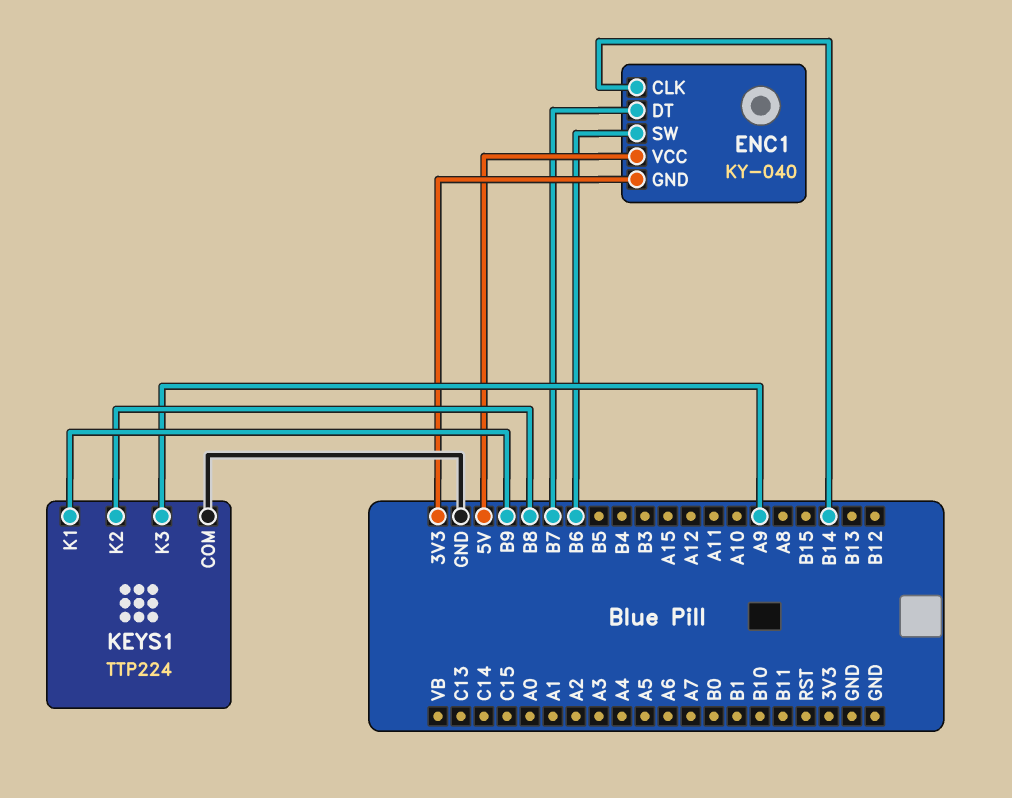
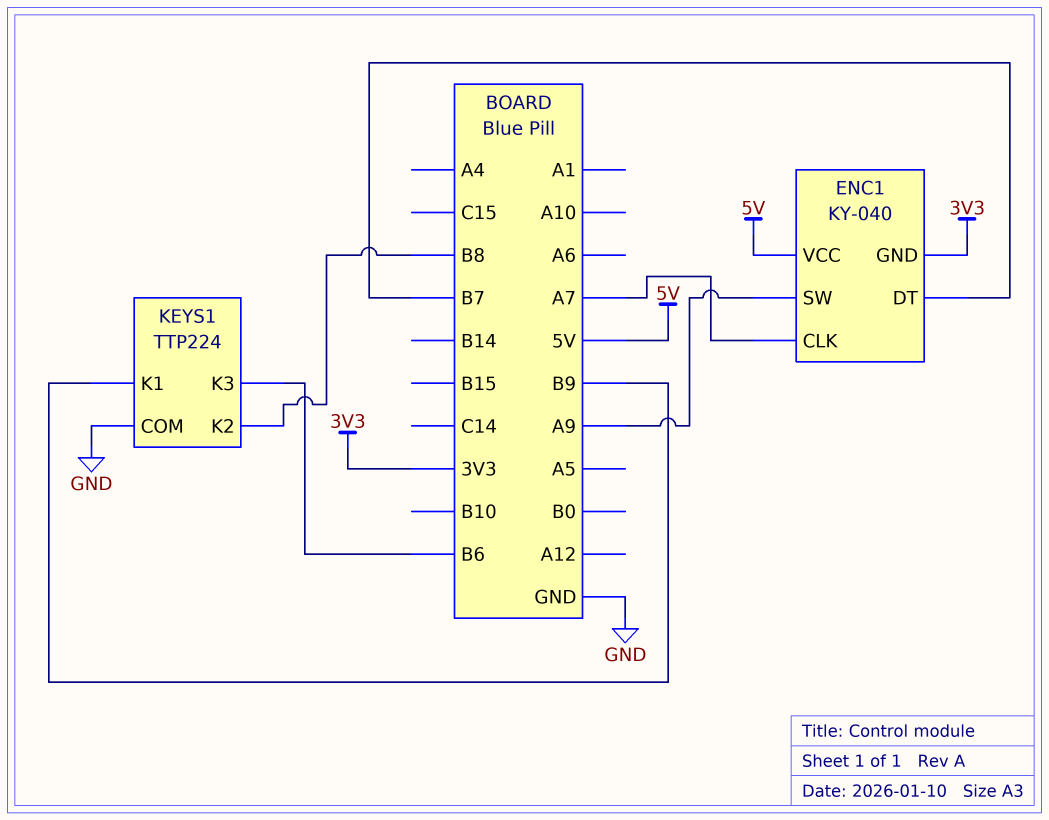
ENC1 pin CLK: B14 -> A7
ENC1 pin SW: B6 -> A9
KEYS1 pin K3: A9 -> B6

